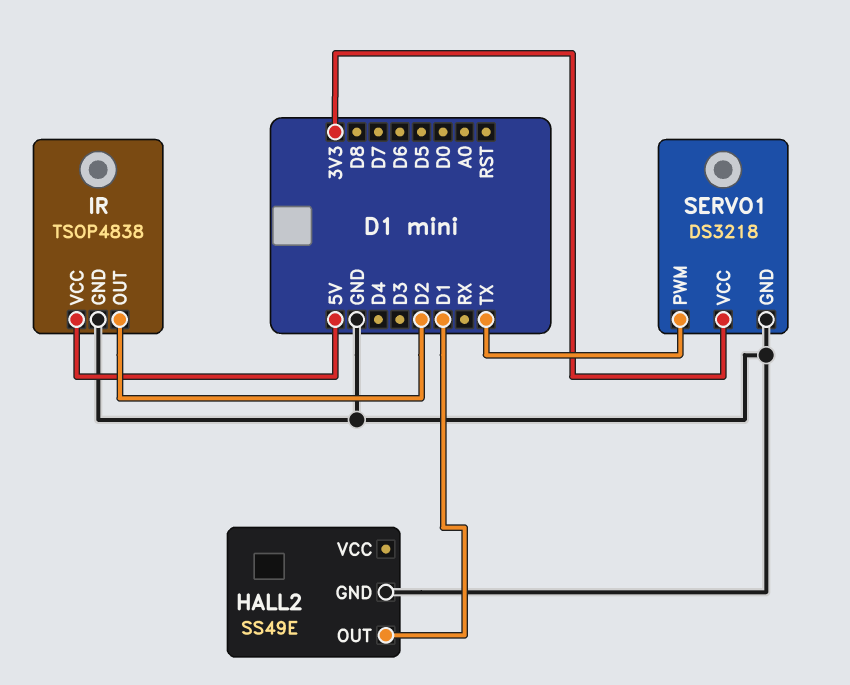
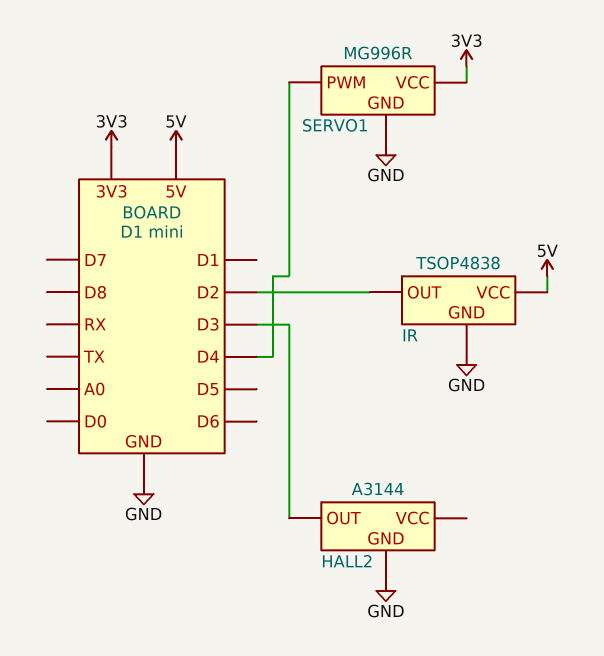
HALL2: SS49E -> A3144
HALL2 pin OUT: D1 -> D3
SERVO1: DS3218 -> MG996R
SERVO1 pin PWM: TX -> D4

